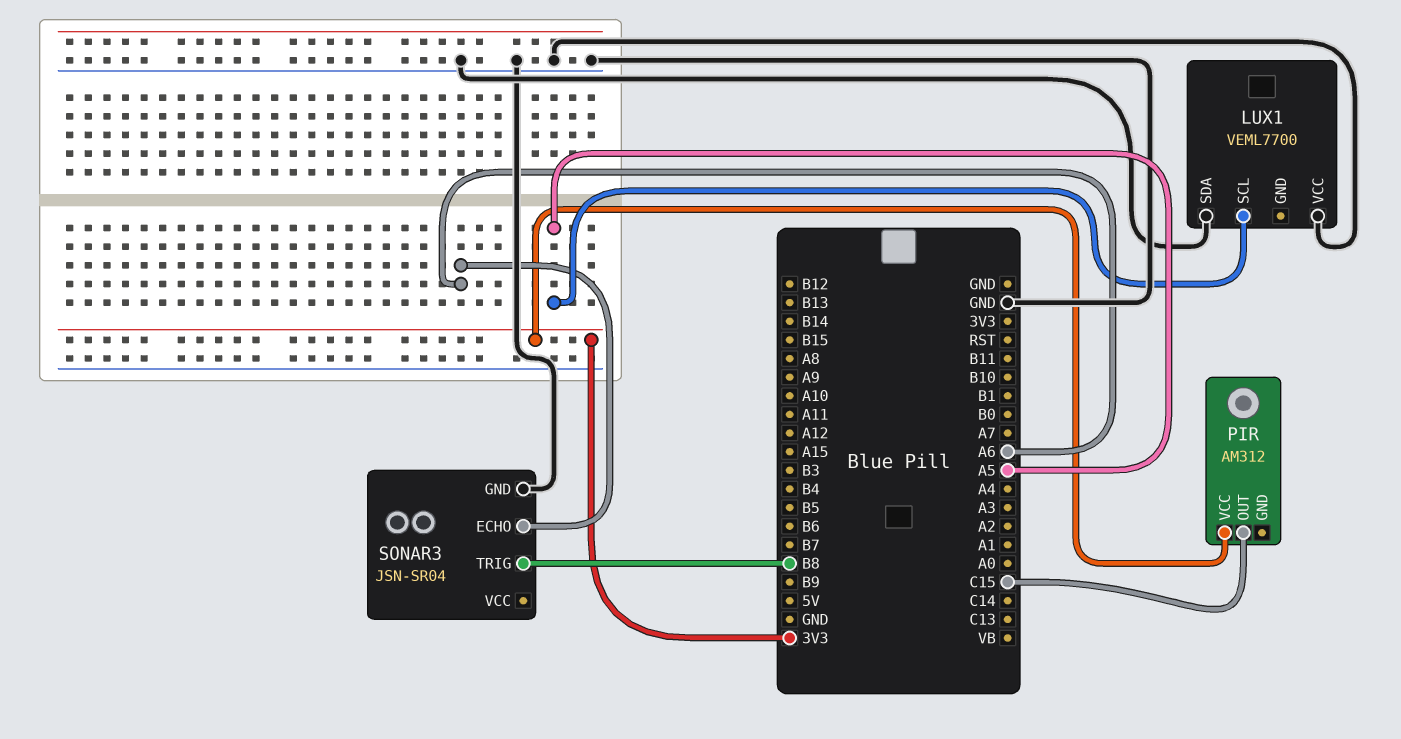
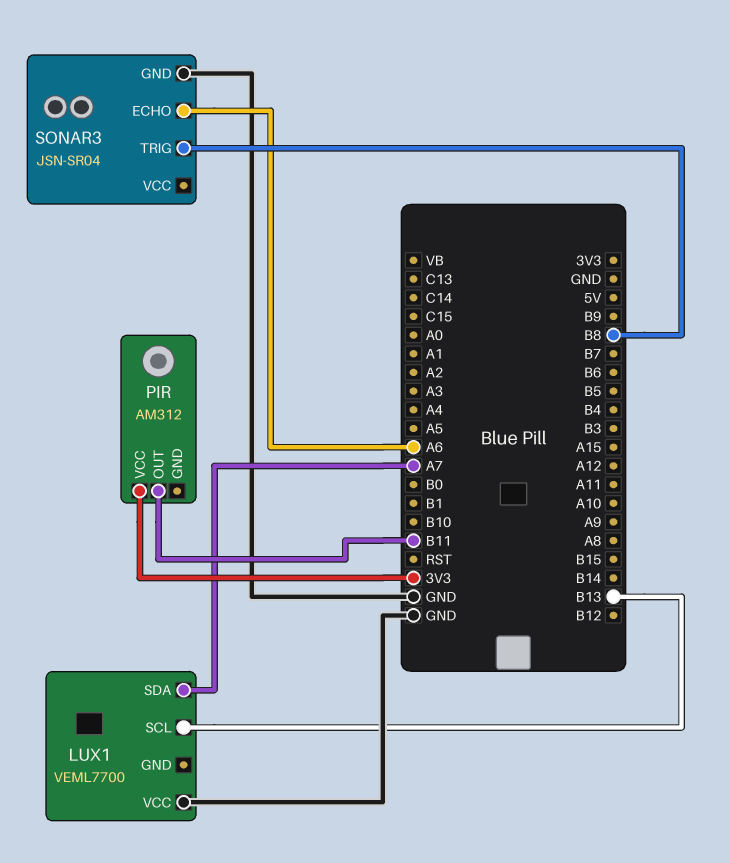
LUX1 pin SCL: A5 -> B13
LUX1 pin SDA: GND -> A7
PIR pin OUT: C15 -> B11

